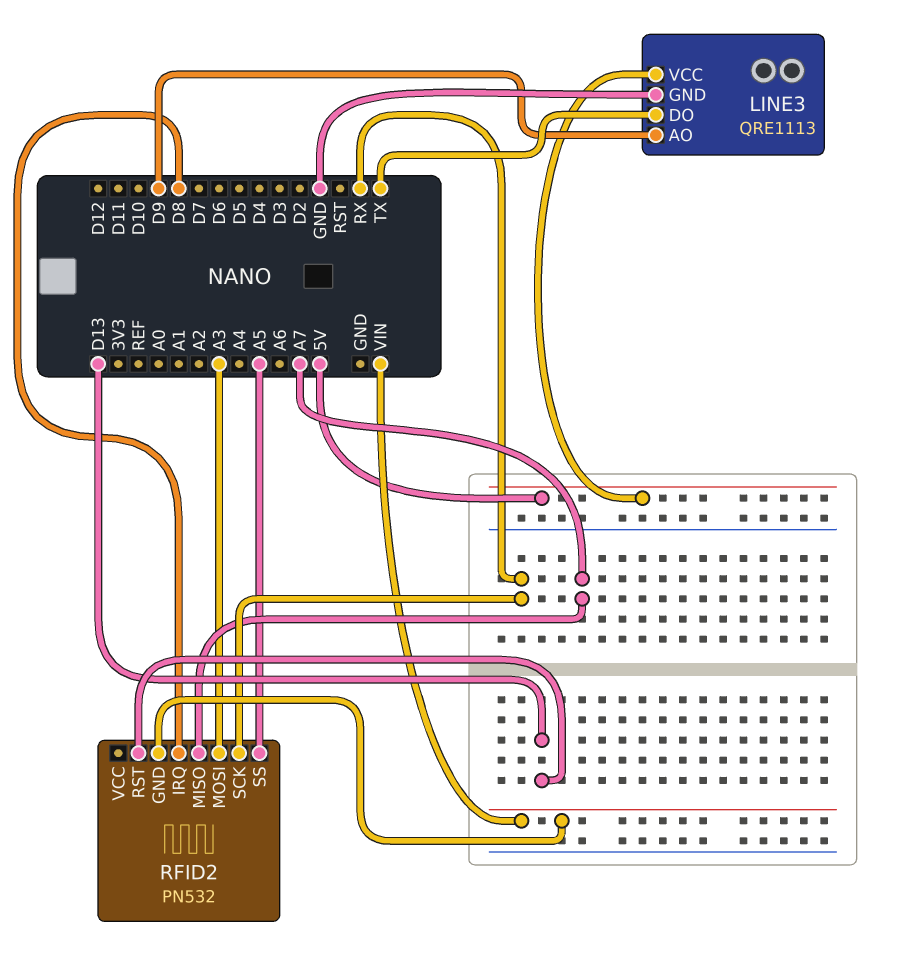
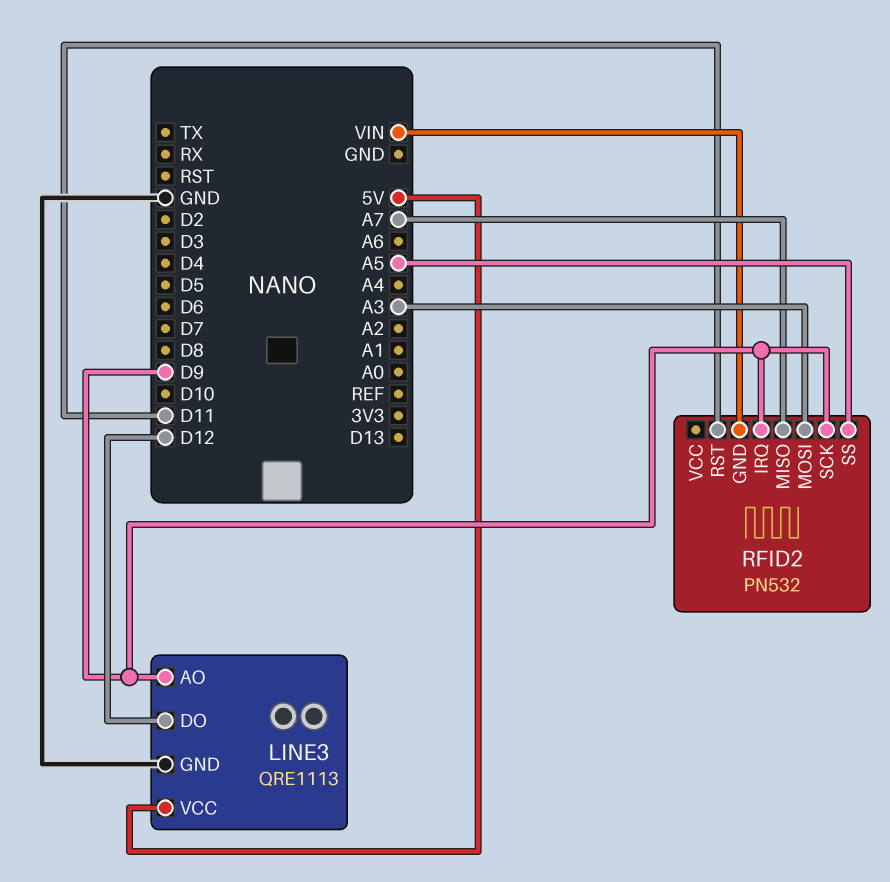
LINE3 pin DO: TX -> D12
RFID2 pin IRQ: D8 -> D9
RFID2 pin RST: D13 -> D11
RFID2 pin SCK: RX -> D9

